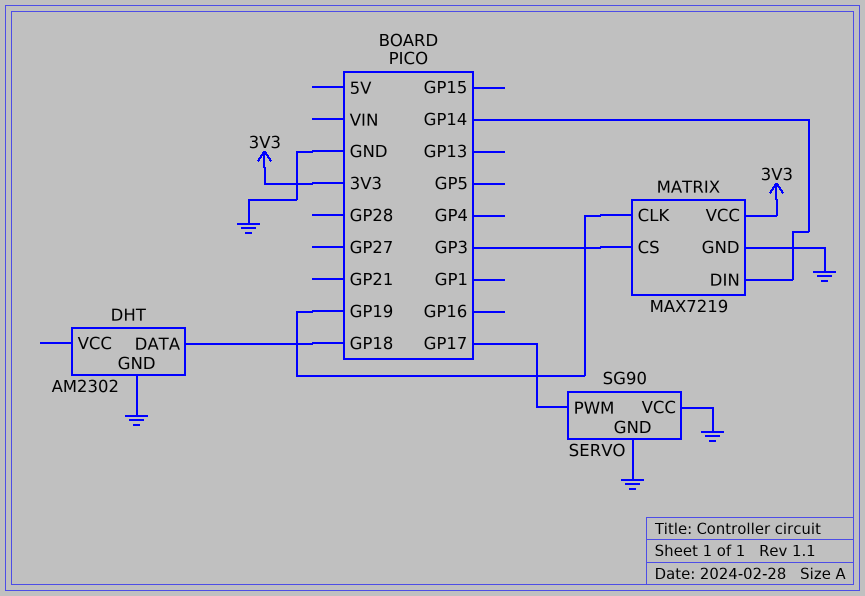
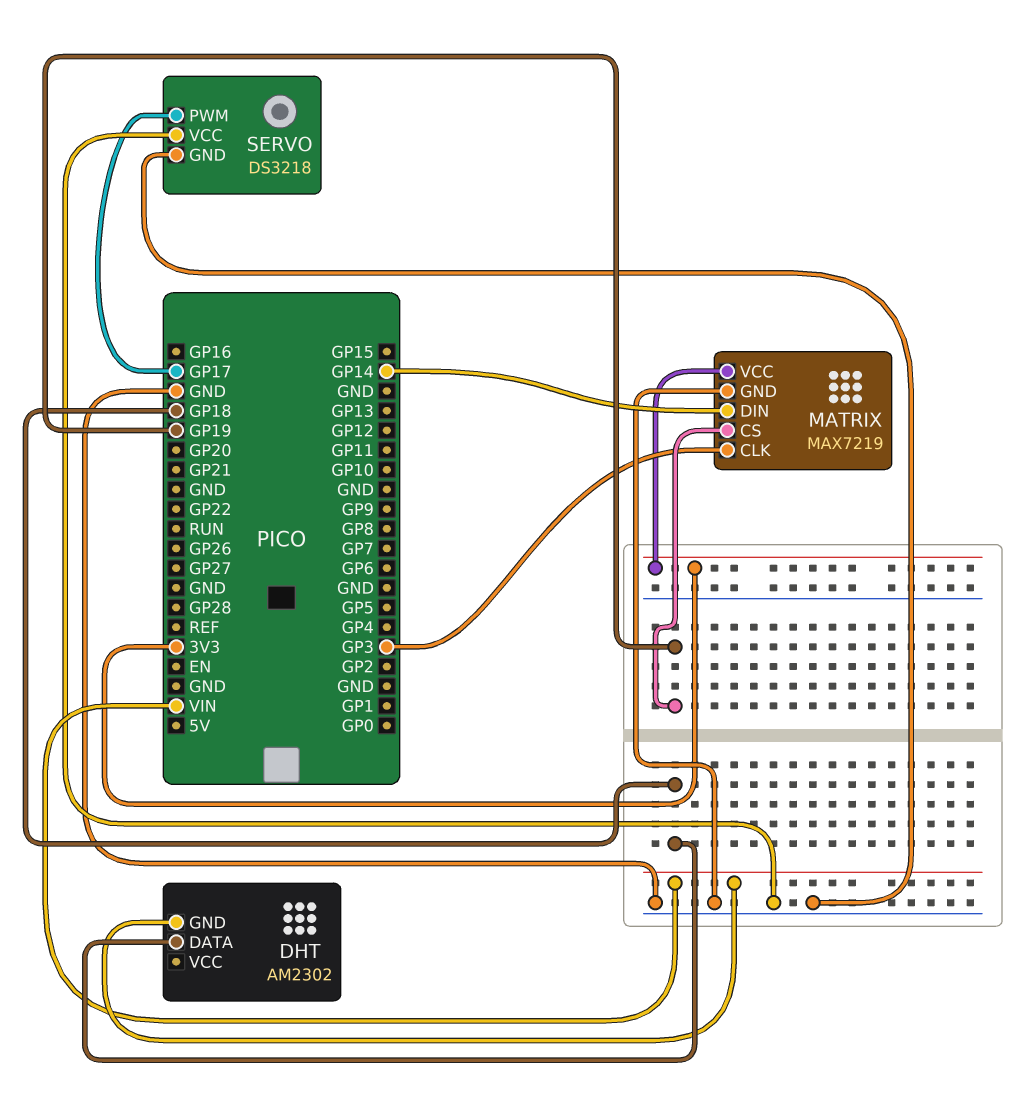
DHT pin GND: GND -> VIN
MATRIX pin CLK: GP19 -> GP3
MATRIX pin CS: GP3 -> GP19
SERVO: SG90 -> DS3218

